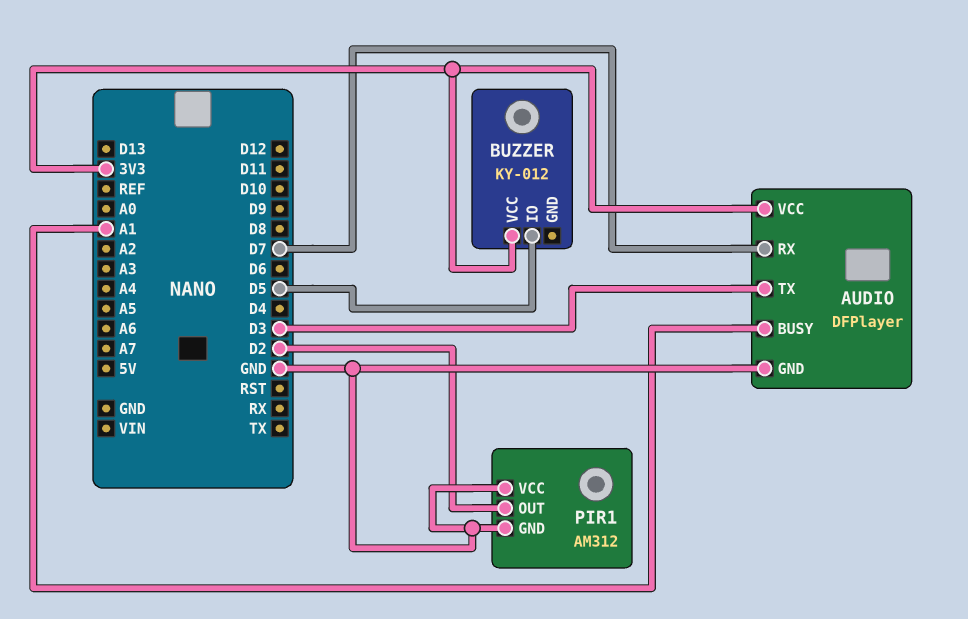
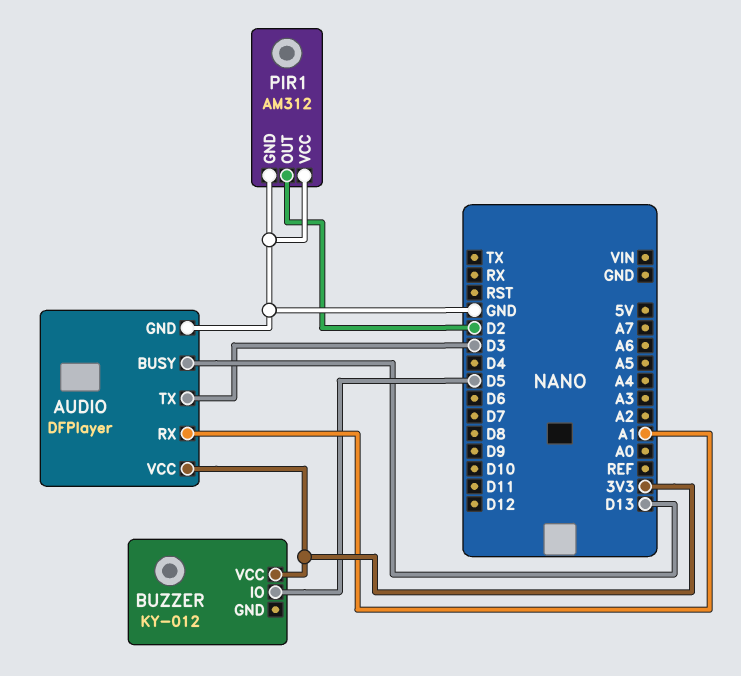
AUDIO pin BUSY: A1 -> D13
AUDIO pin RX: D7 -> A1

